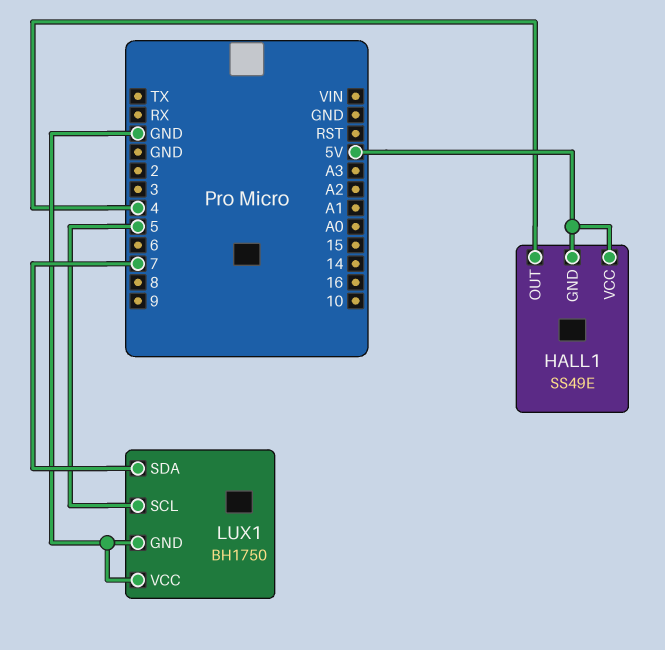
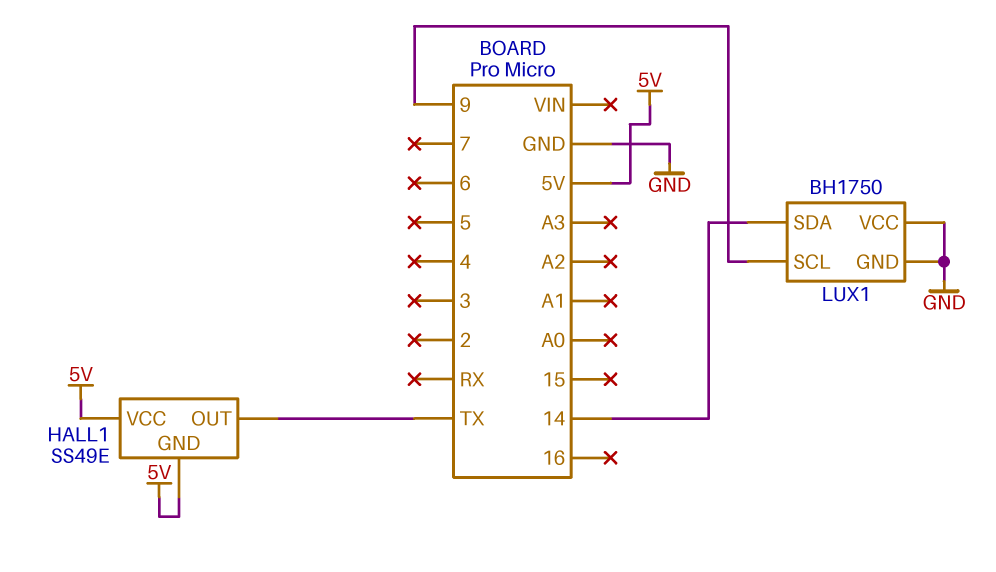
HALL1 pin OUT: 4 -> TX
LUX1 pin SCL: 5 -> 9
LUX1 pin SDA: 7 -> 14

